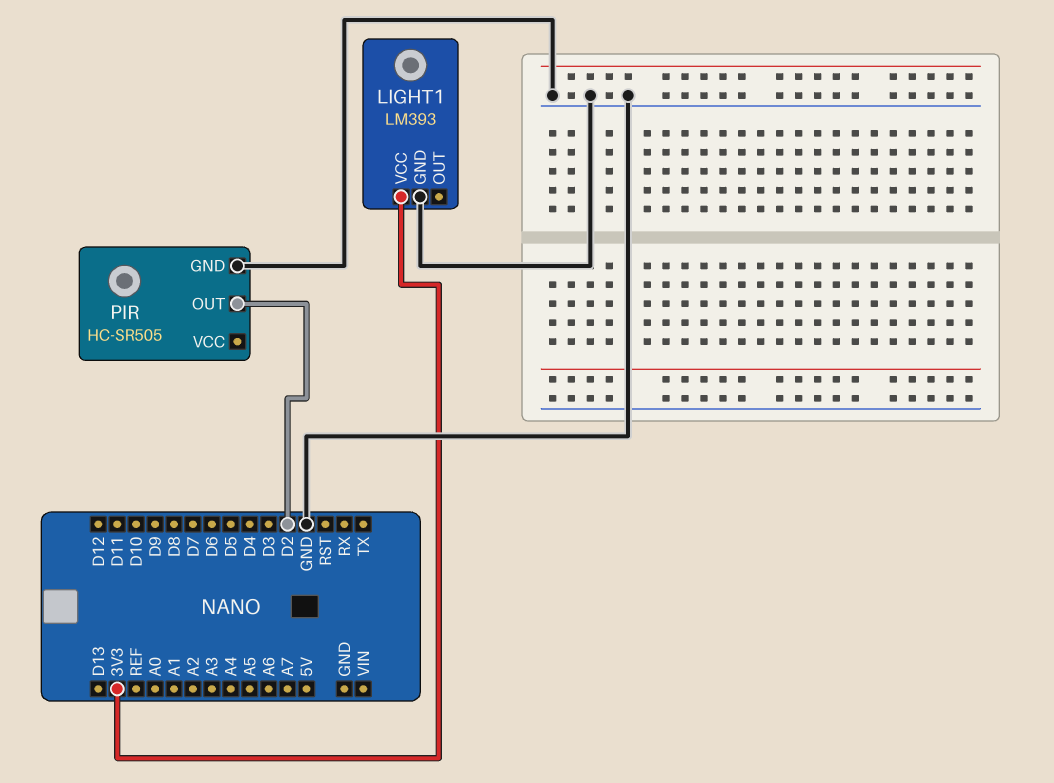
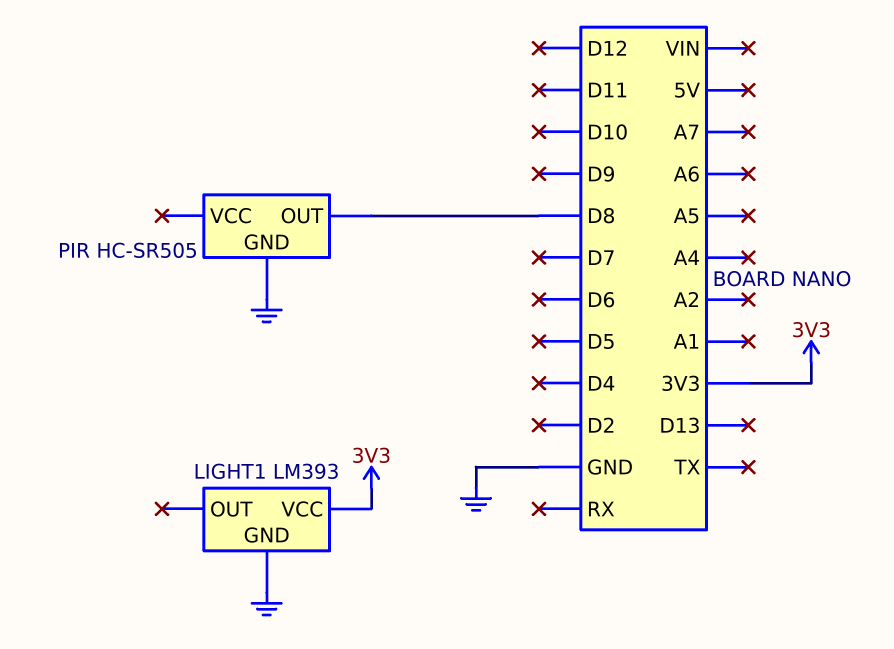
PIR pin OUT: D2 -> D8

